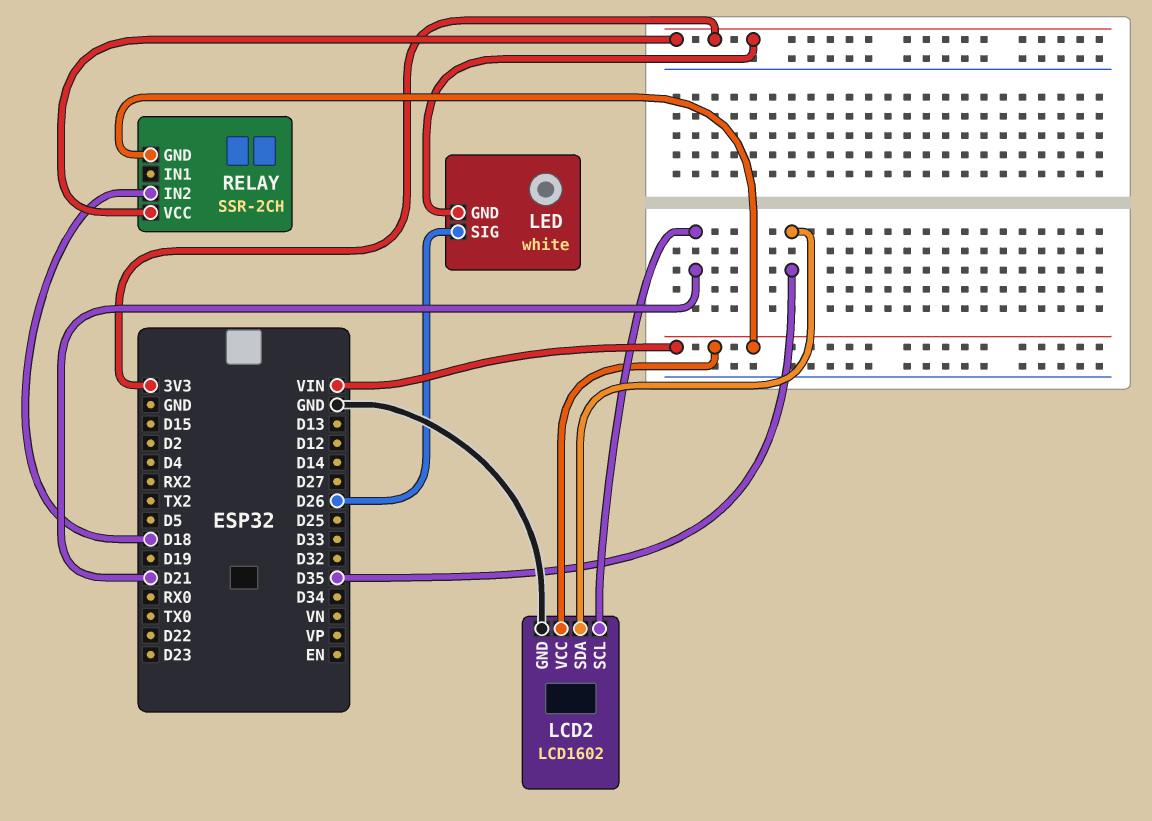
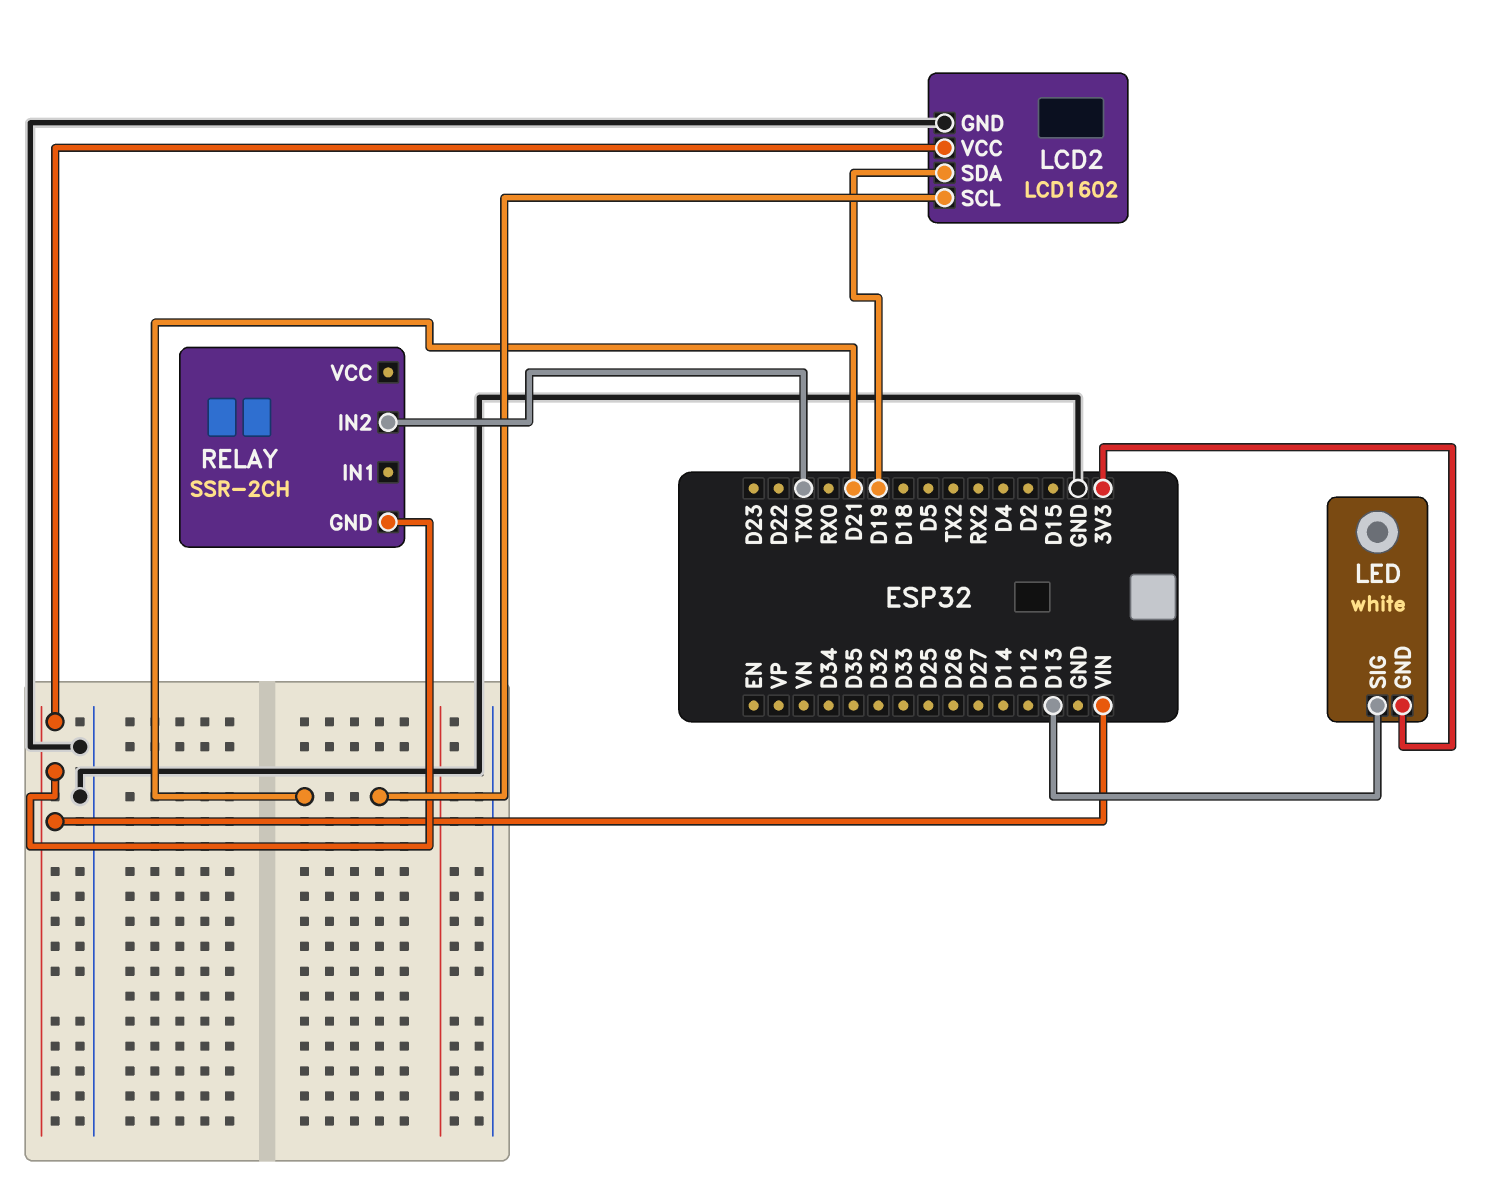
LCD2 pin SDA: D35 -> D19
LED pin SIG: D26 -> D13
RELAY pin IN2: D18 -> TX0
RELAY pin VCC: 3V3 -> none

